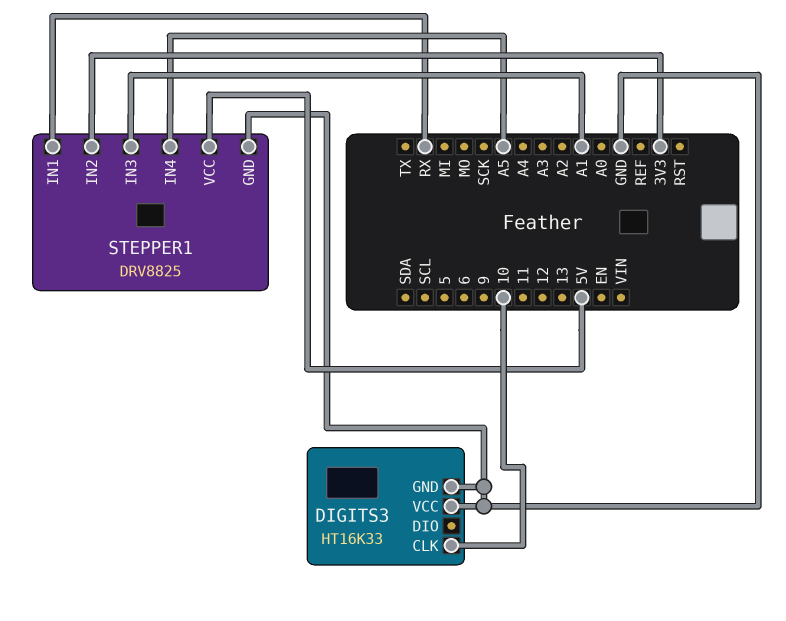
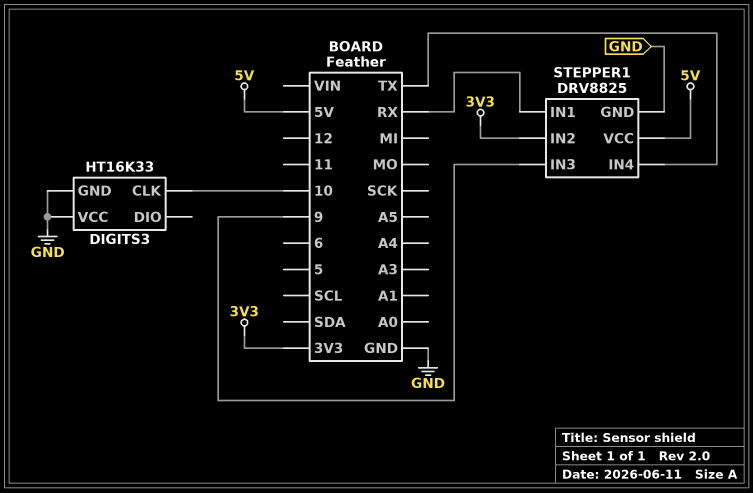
STEPPER1 pin IN3: A1 -> 9
STEPPER1 pin IN4: A5 -> TX

